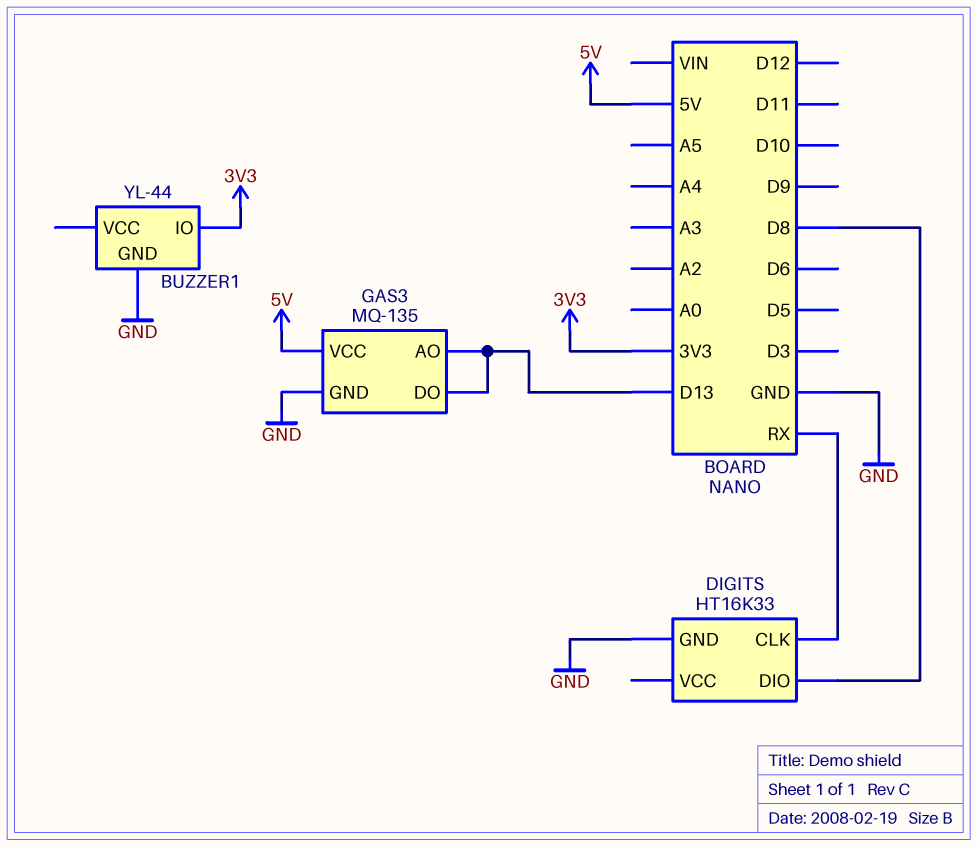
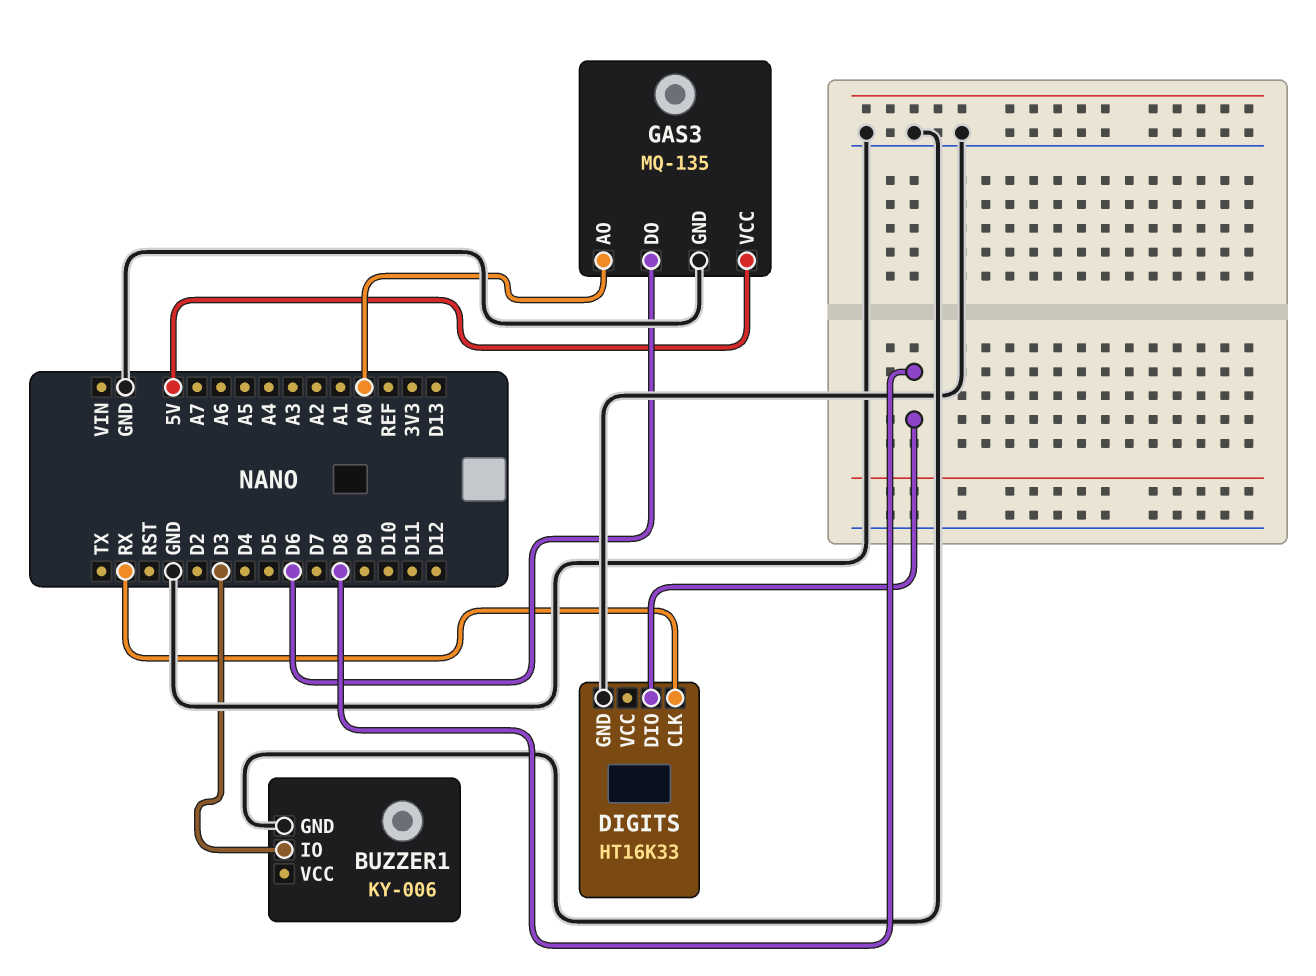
BUZZER1: YL-44 -> KY-006
BUZZER1 pin IO: 3V3 -> D3
GAS3 pin AO: D13 -> A0
GAS3 pin DO: D13 -> D6

